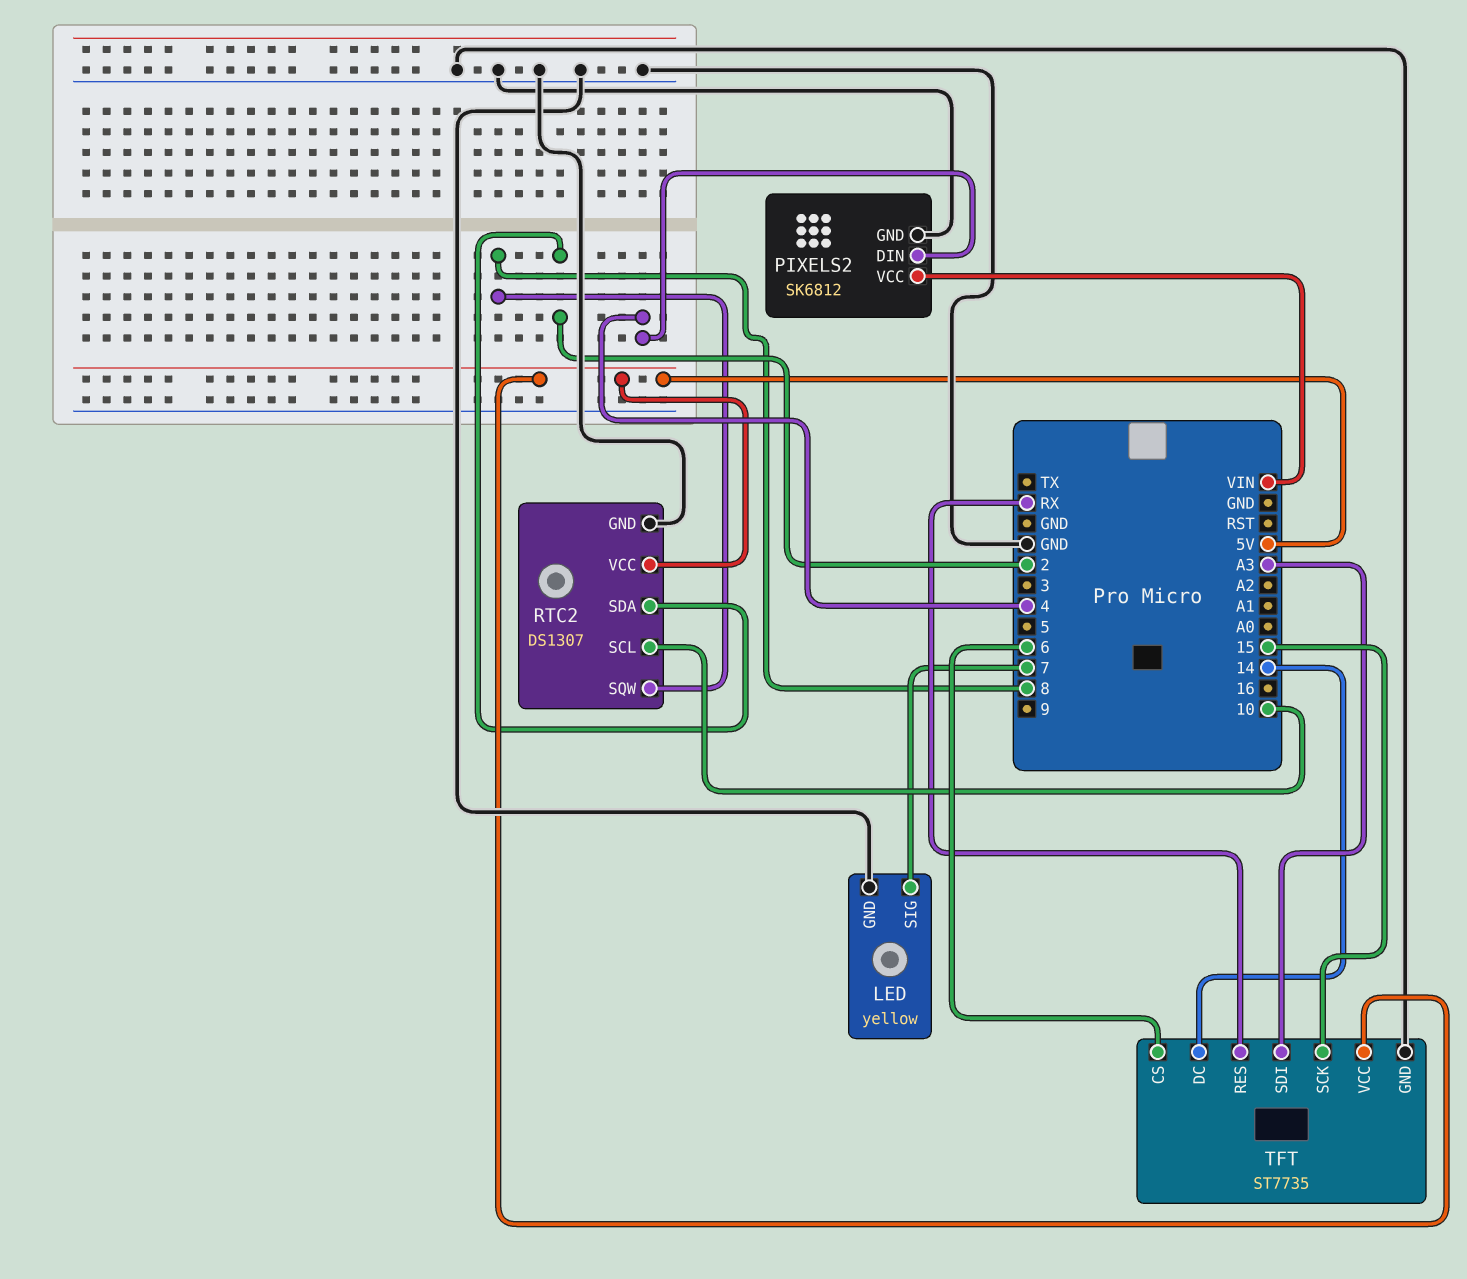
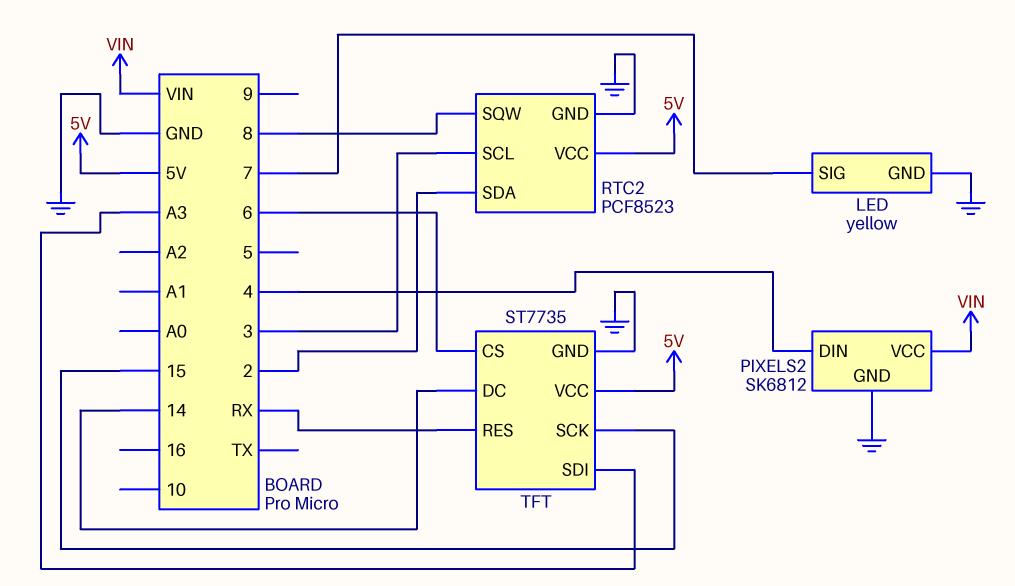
RTC2: DS1307 -> PCF8523
RTC2 pin SCL: 10 -> 3

